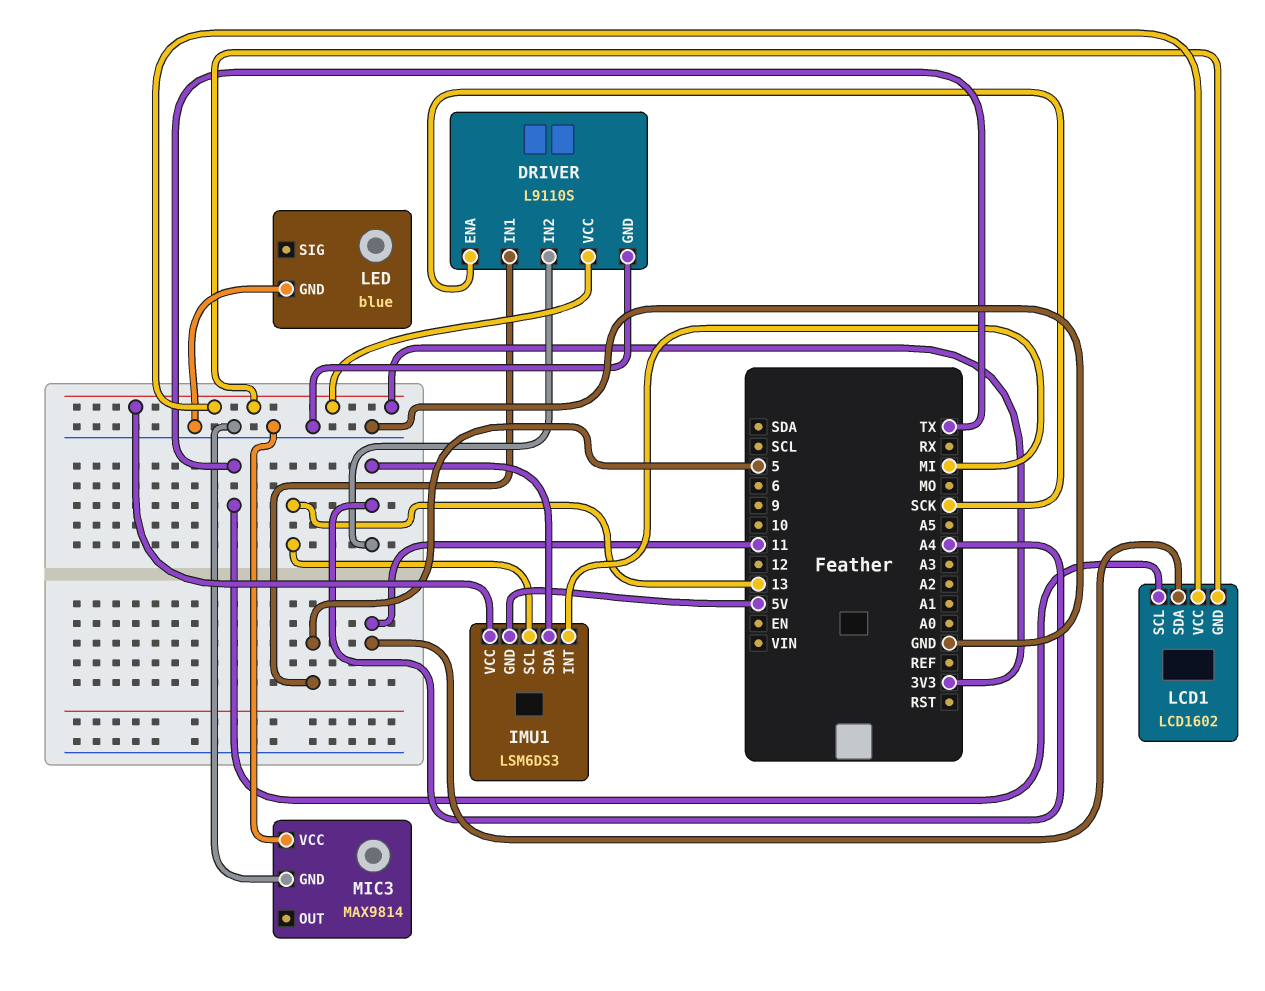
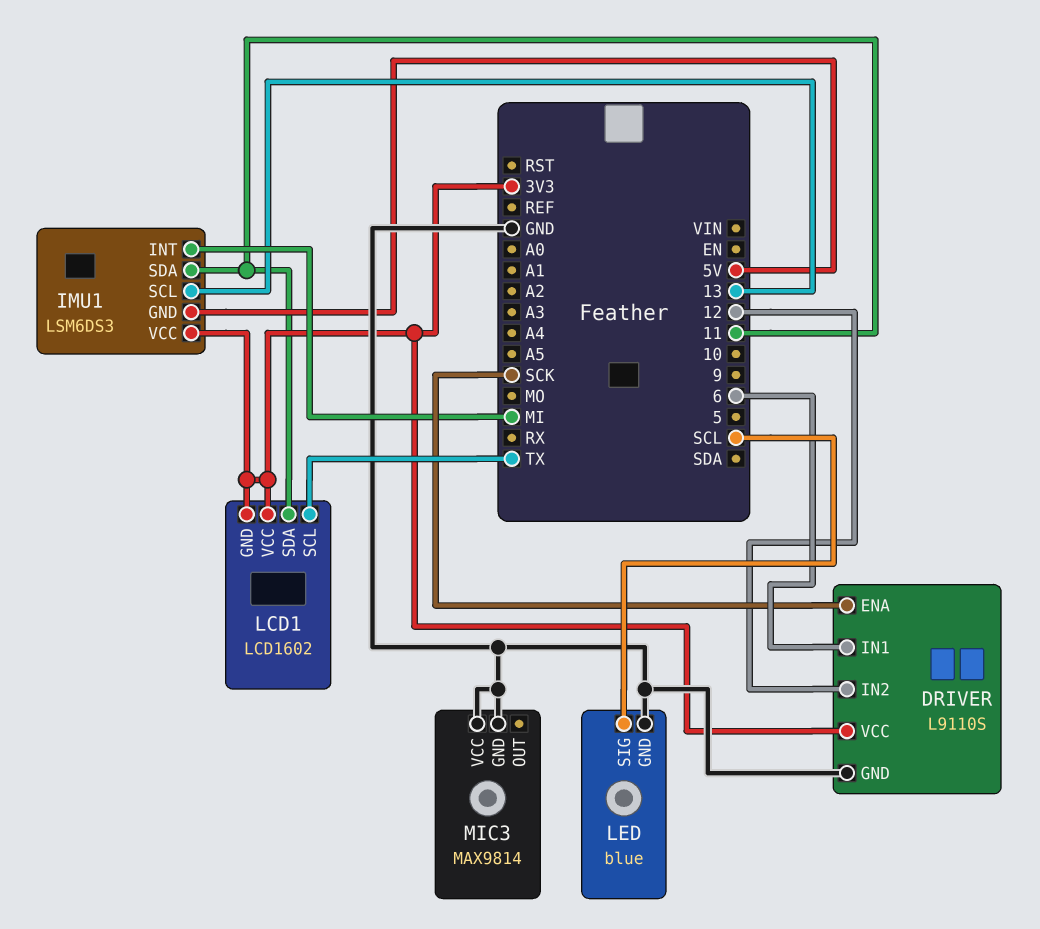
DRIVER pin IN1: 5 -> 6
DRIVER pin IN2: A4 -> 12
IMU1 pin SDA: A4 -> 11
LED pin SIG: none -> SCL

